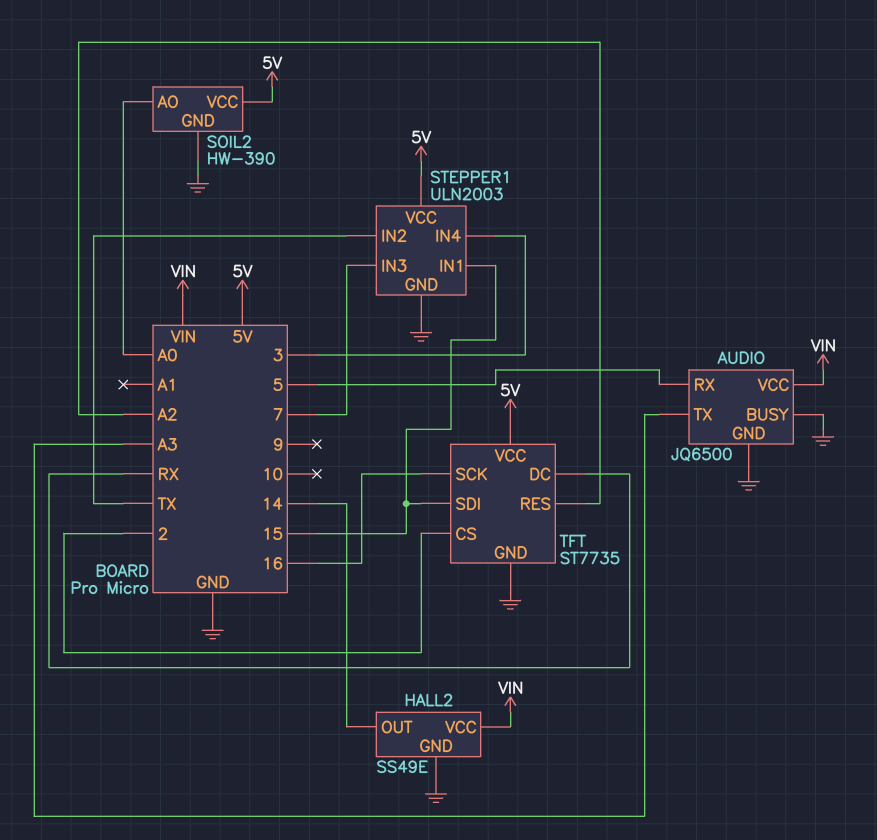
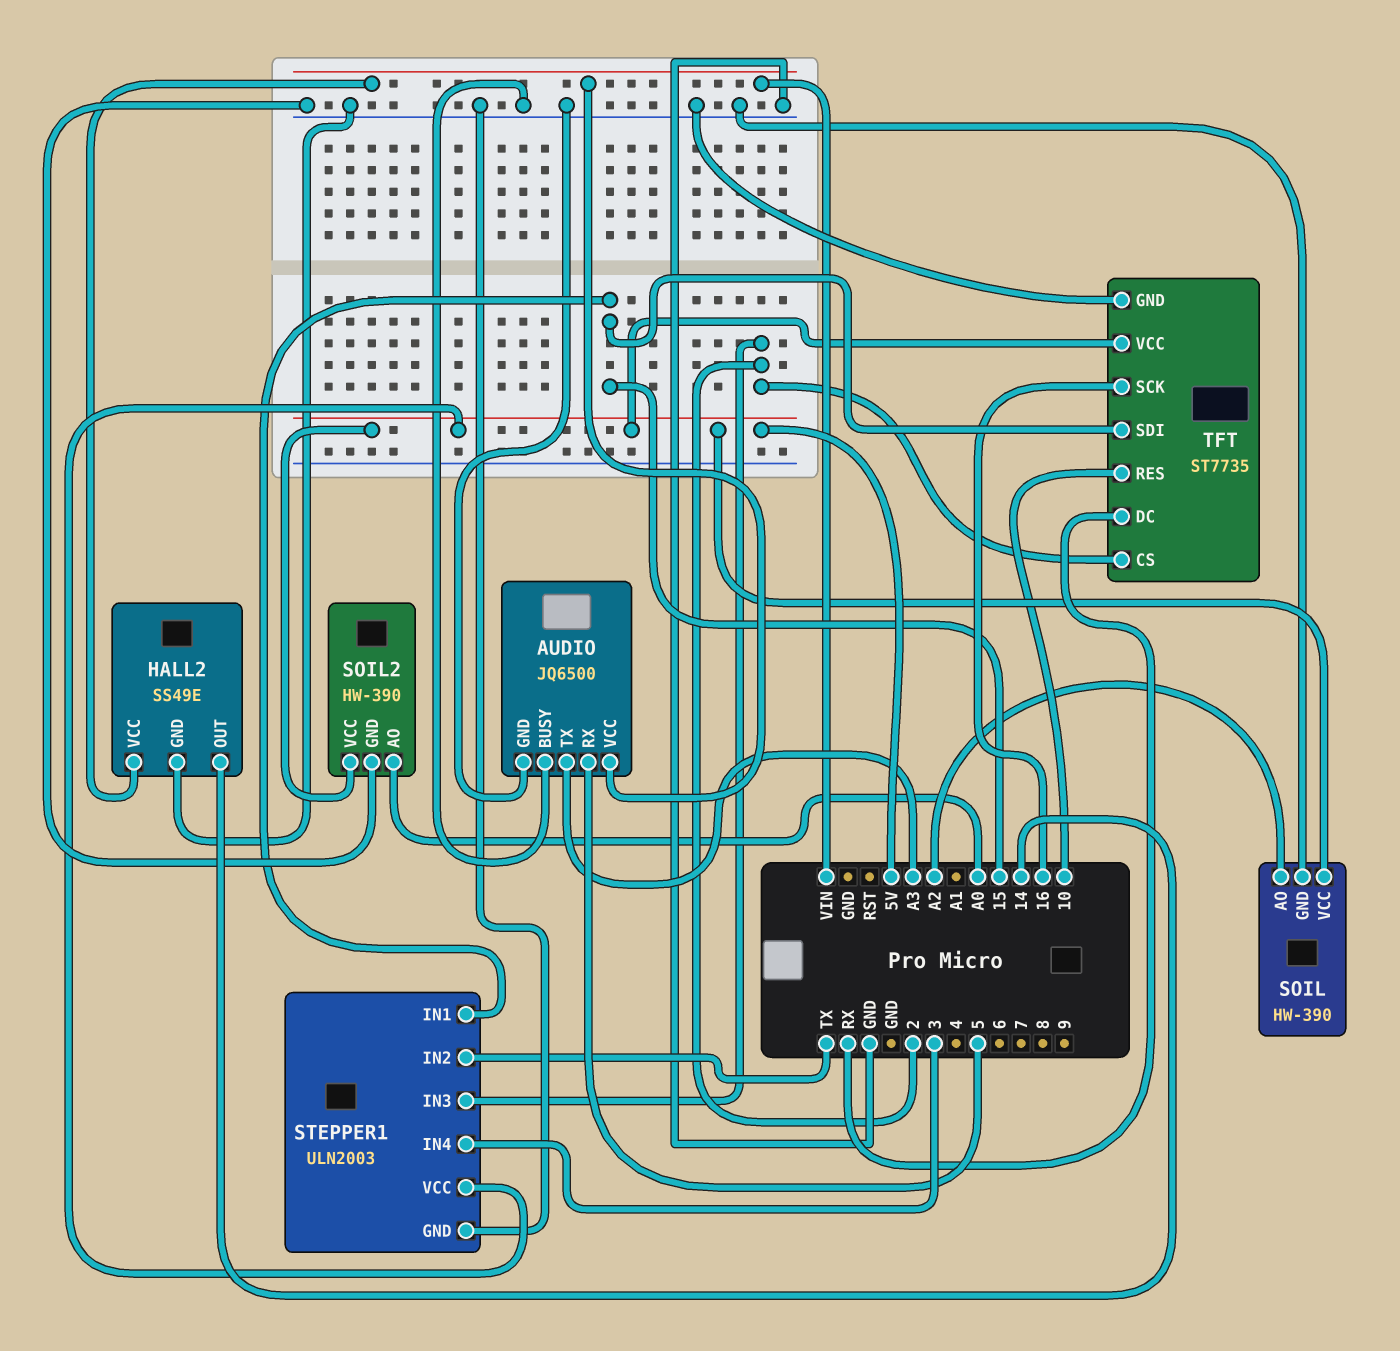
SOIL: none -> HW-390
SOIL pin AO: none -> A2
SOIL pin GND: none -> GND
SOIL pin VCC: none -> 5V
STEPPER1 pin IN3: 7 -> 2
TFT pin RES: A2 -> 10

